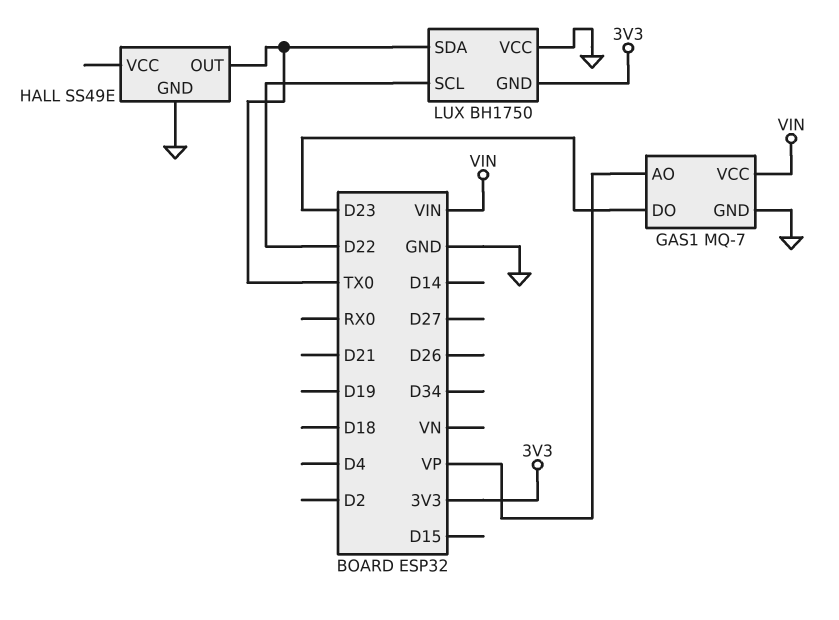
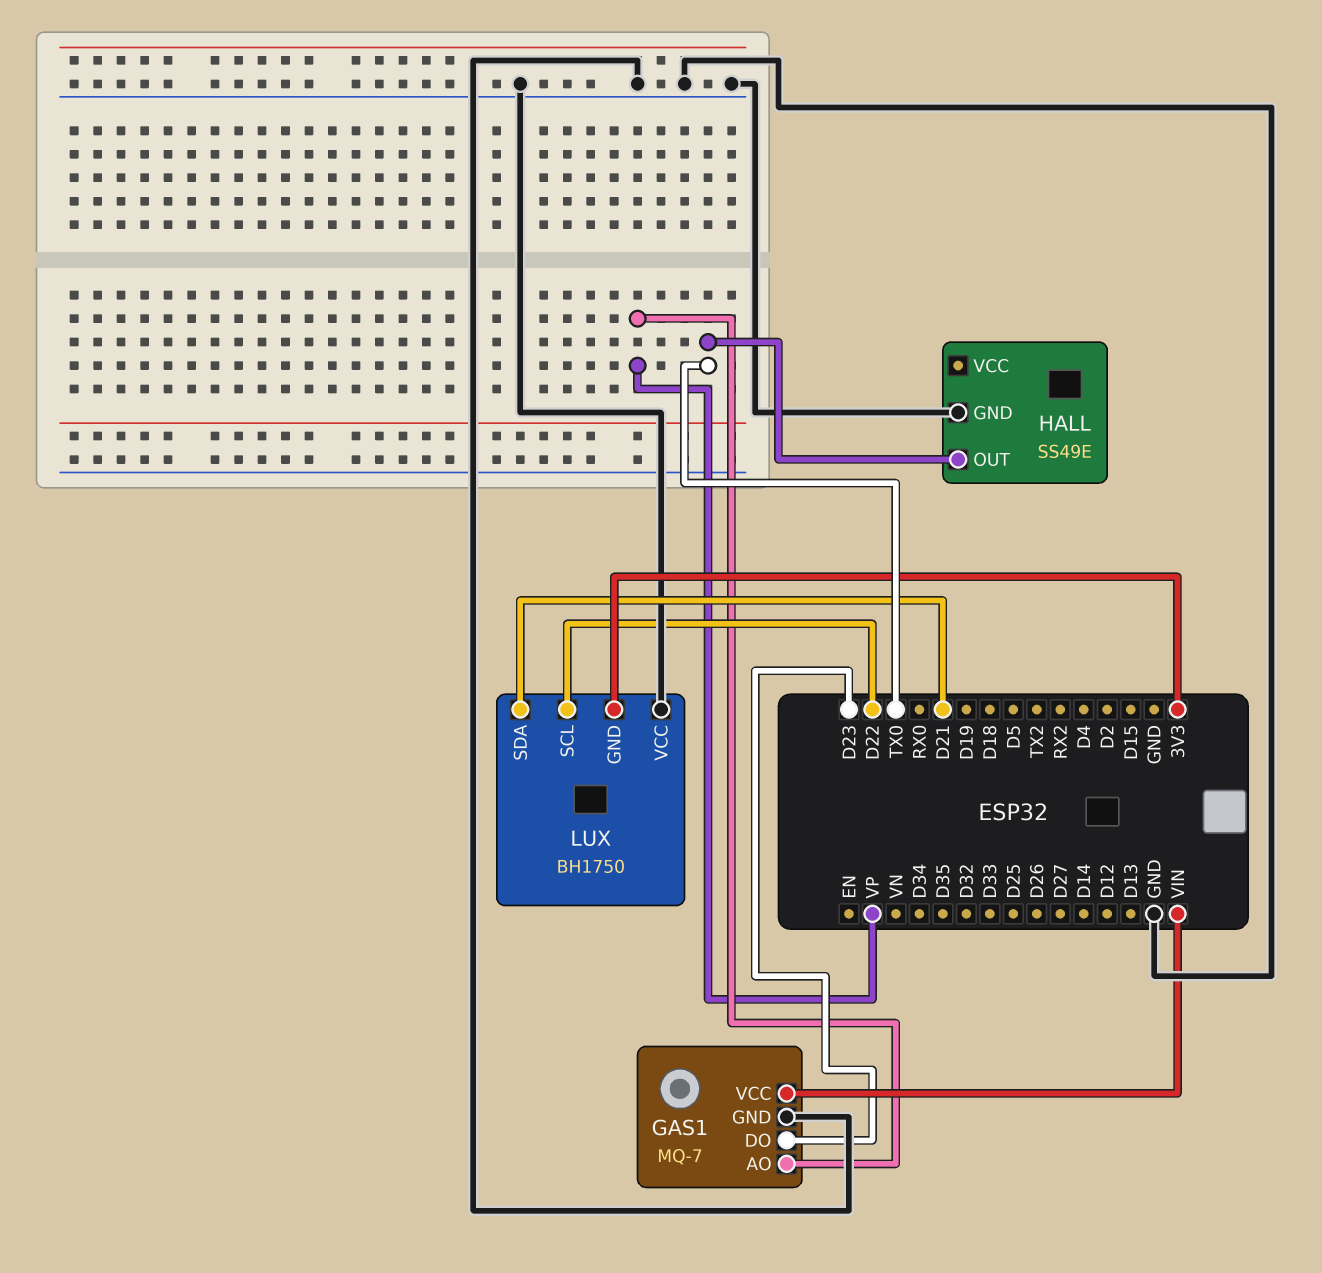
LUX pin SDA: TX0 -> D21

